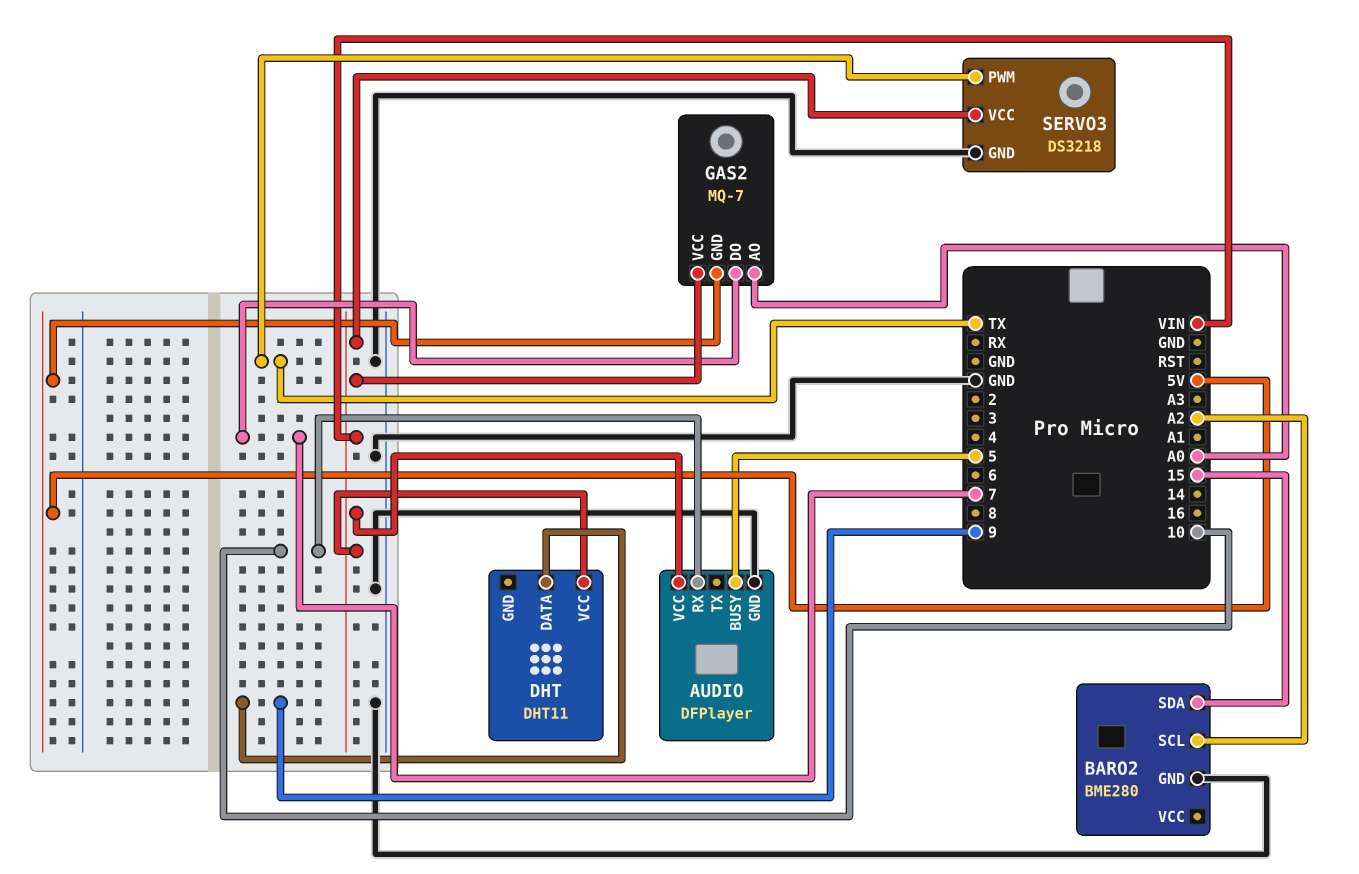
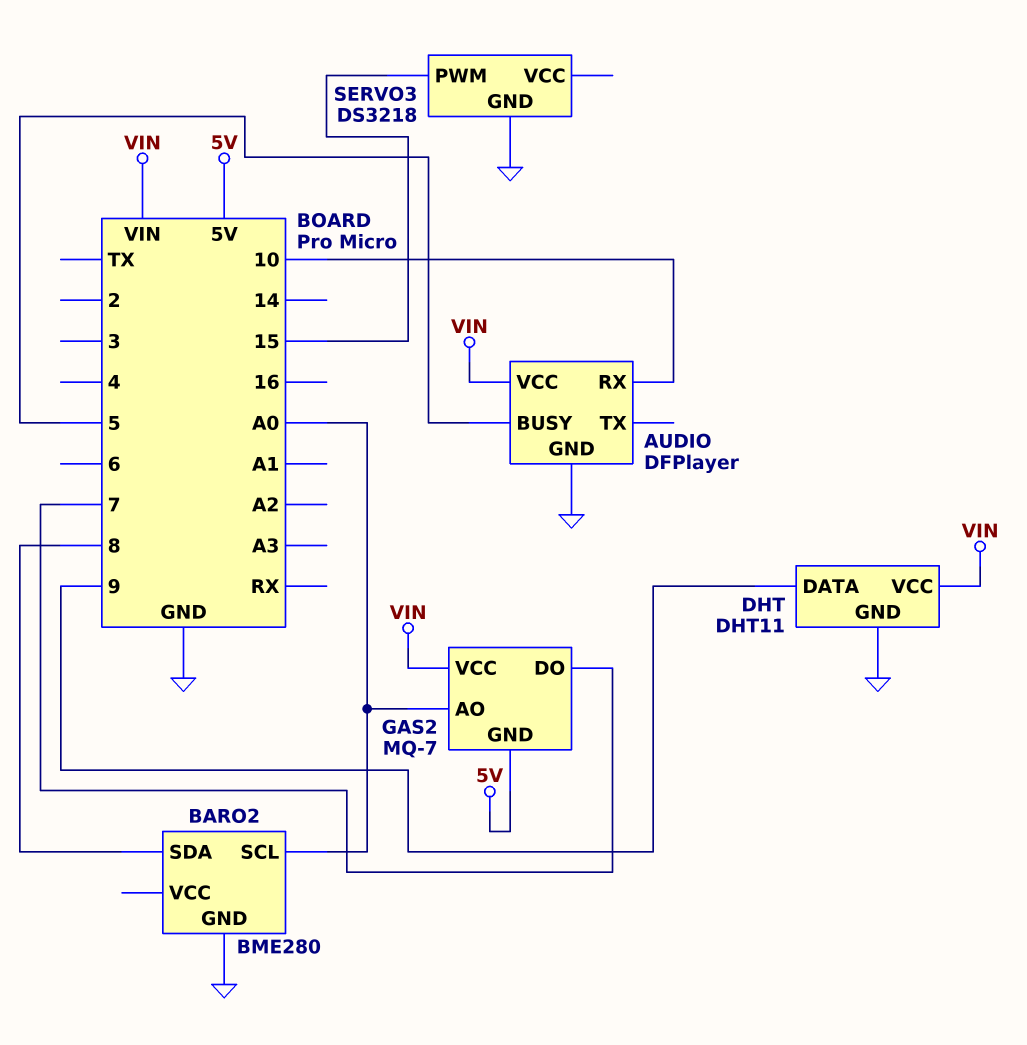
BARO2 pin SCL: A2 -> A0
BARO2 pin SDA: 15 -> 8
DHT pin GND: none -> GND
SERVO3 pin PWM: TX -> 15
SERVO3 pin VCC: VIN -> none

